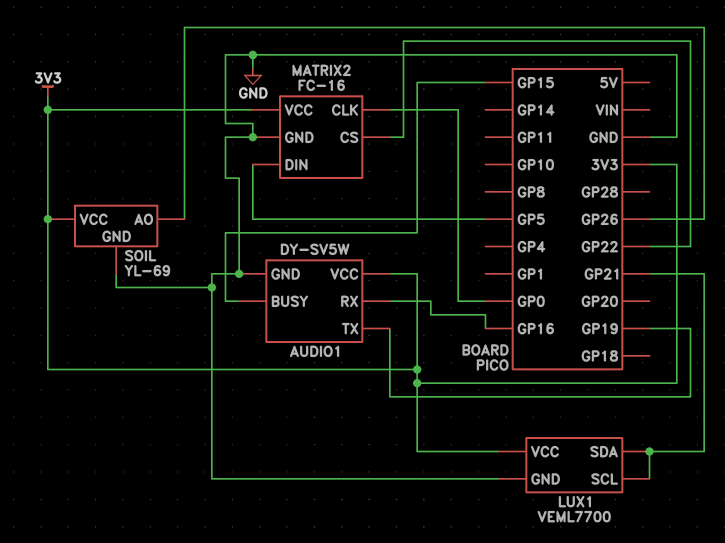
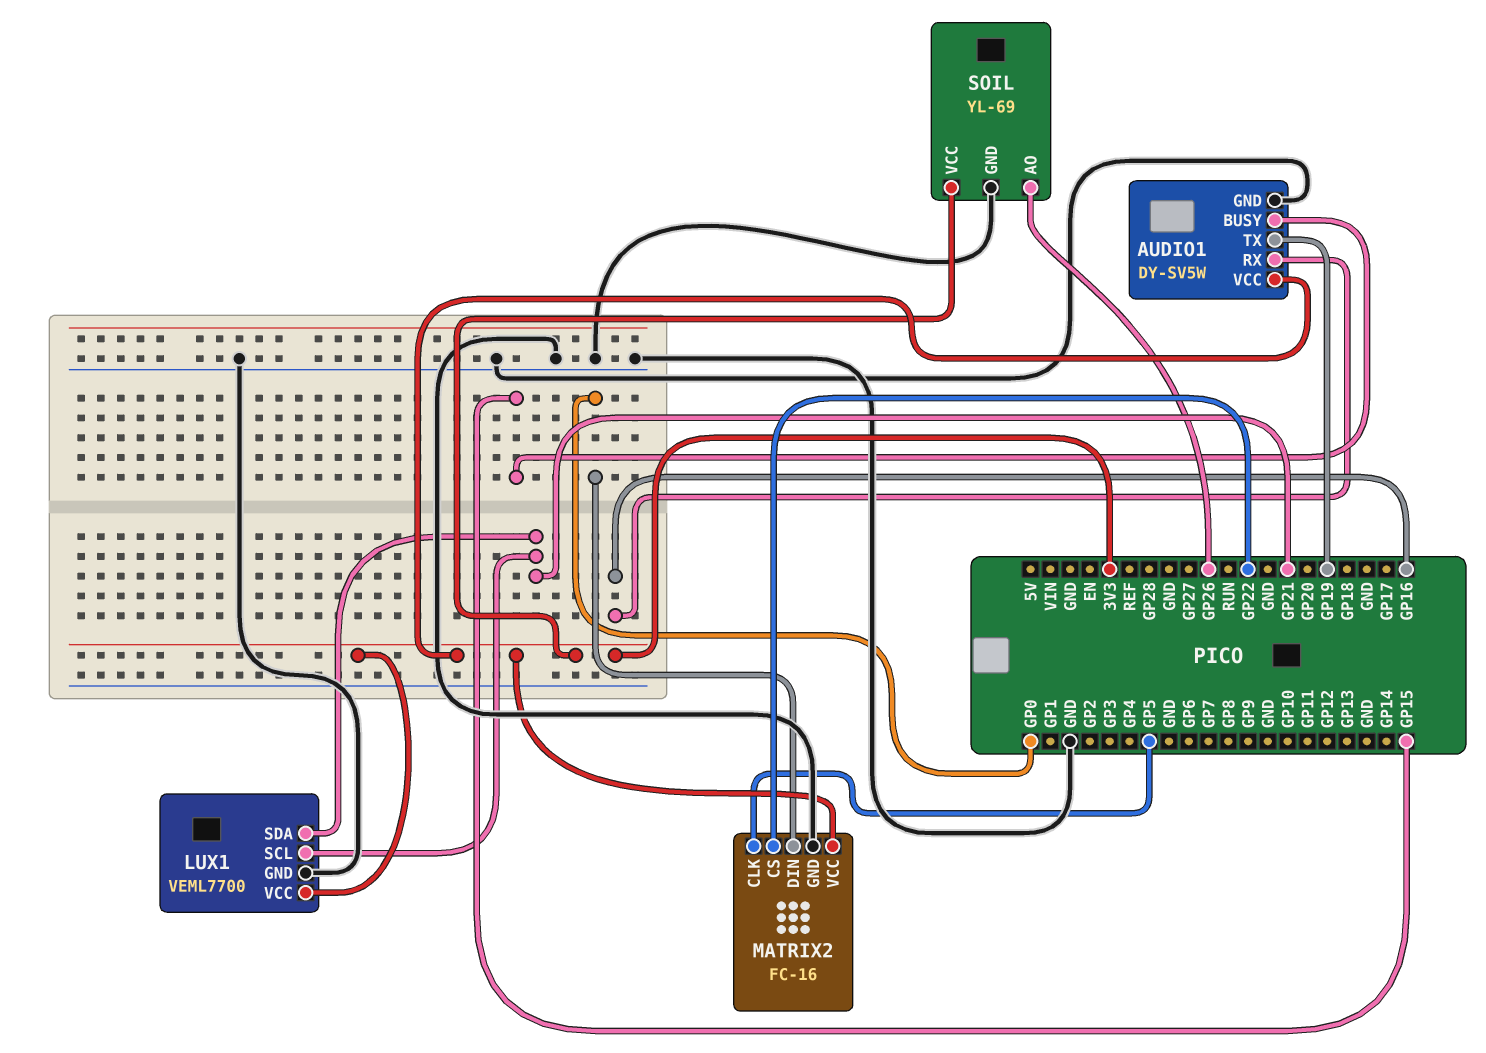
MATRIX2 pin CLK: GP0 -> GP5
MATRIX2 pin DIN: GP5 -> GP0

